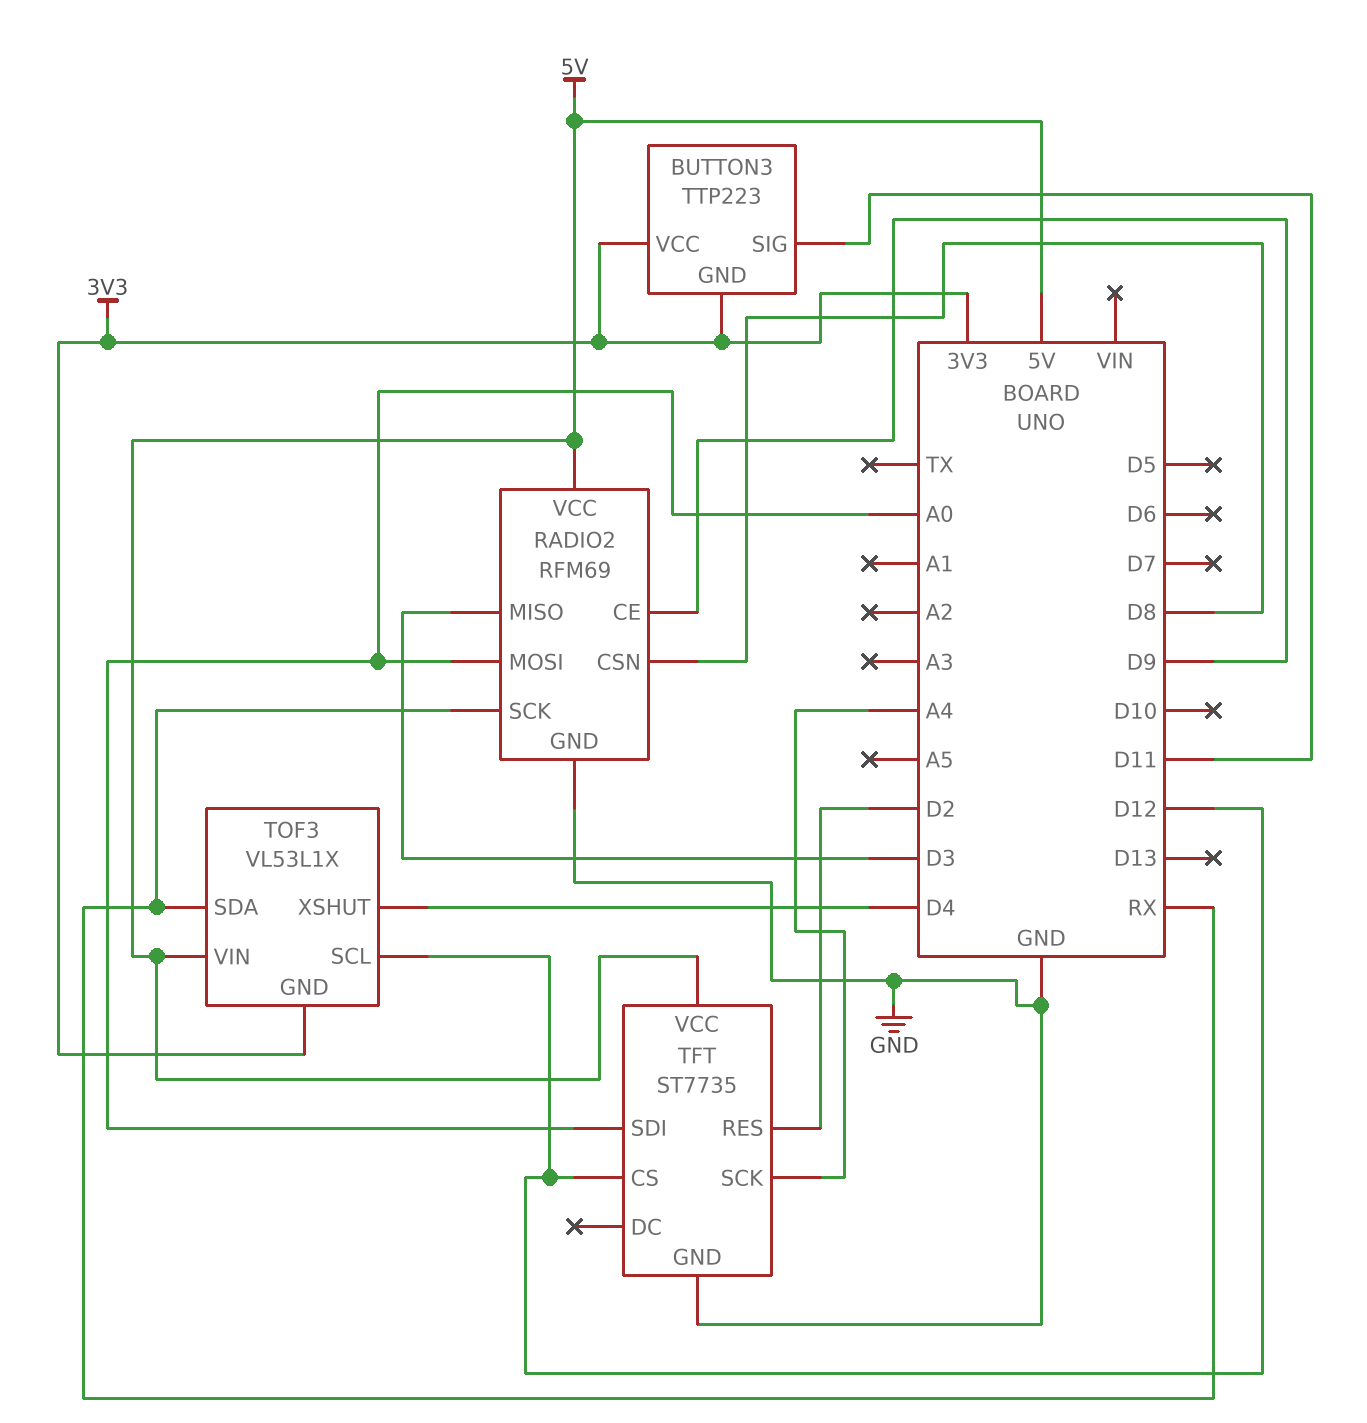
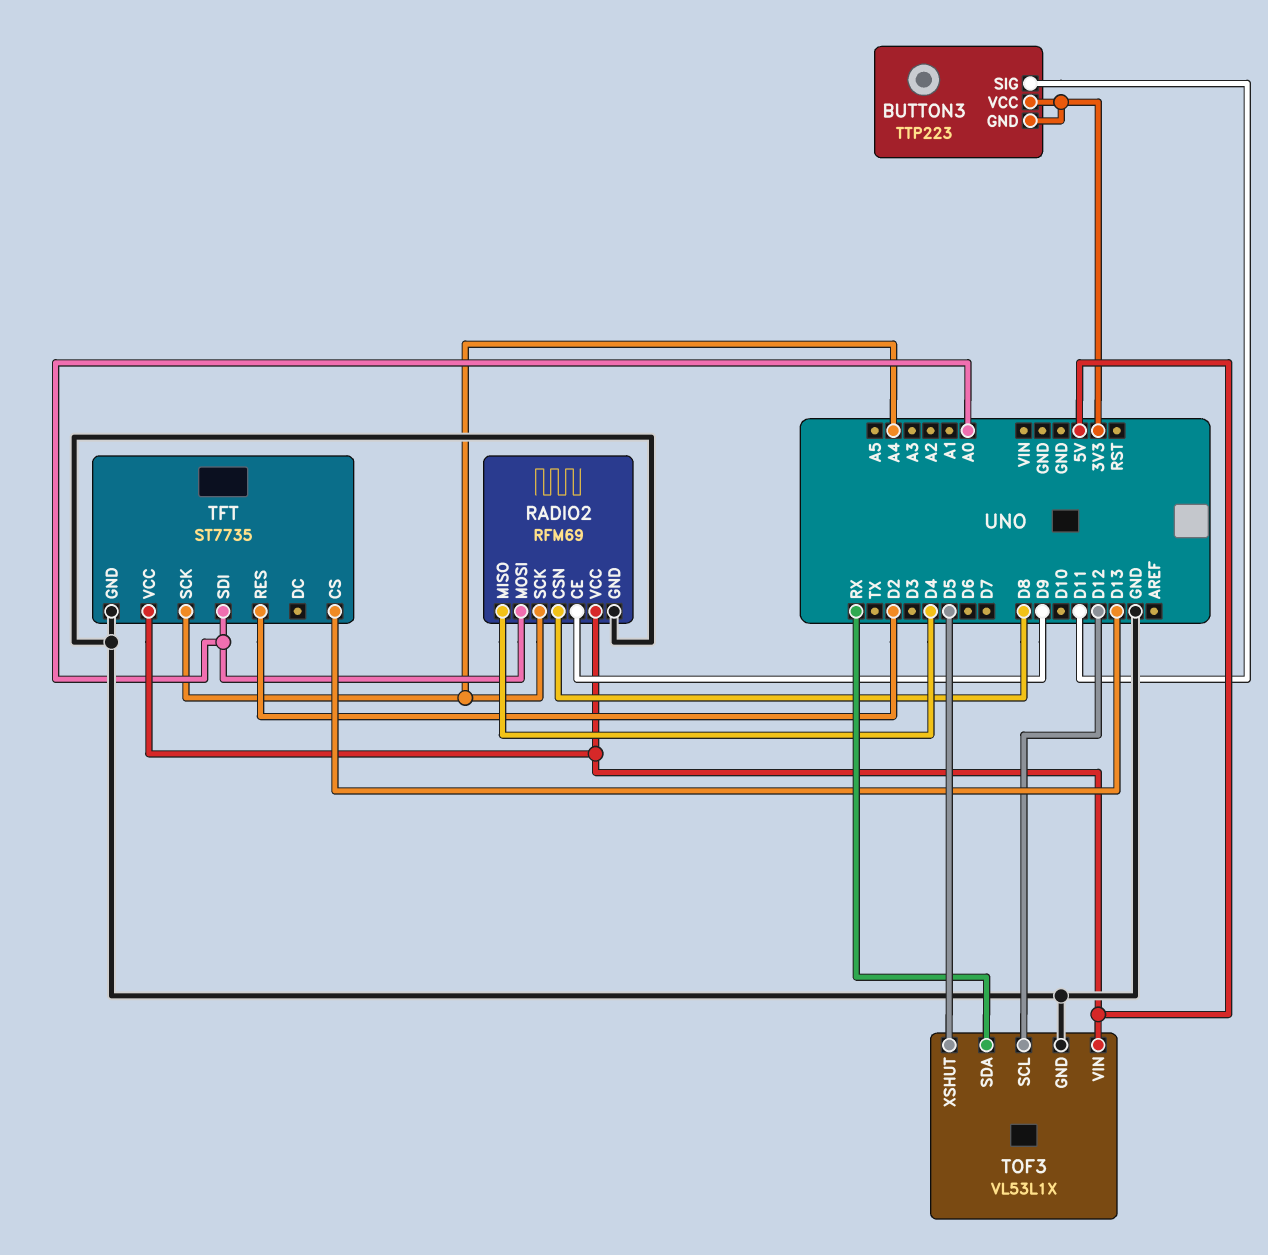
RADIO2 pin MISO: D3 -> D4
RADIO2 pin SCK: RX -> A4
TFT pin CS: D12 -> D13
TOF3 pin GND: 3V3 -> GND
TOF3 pin XSHUT: D4 -> D5

